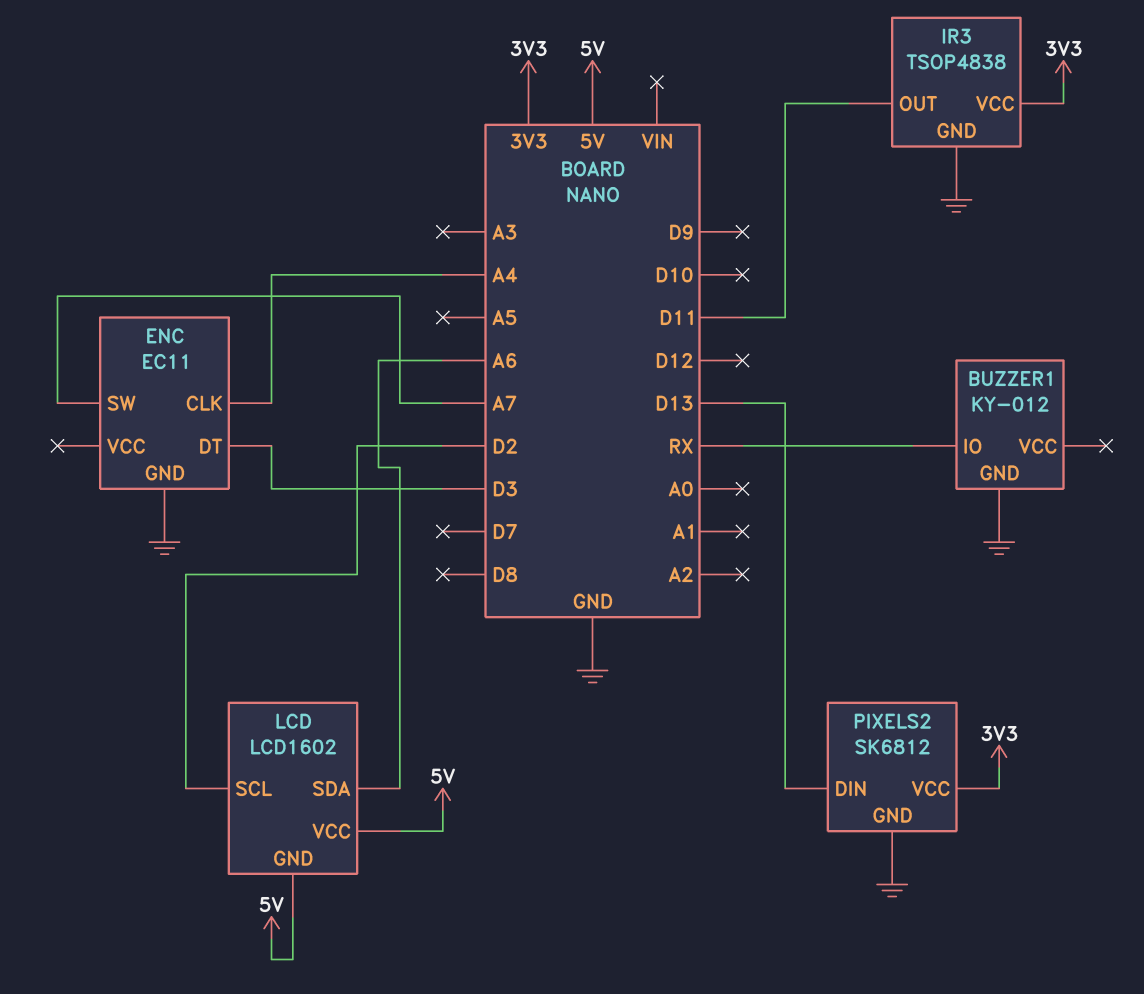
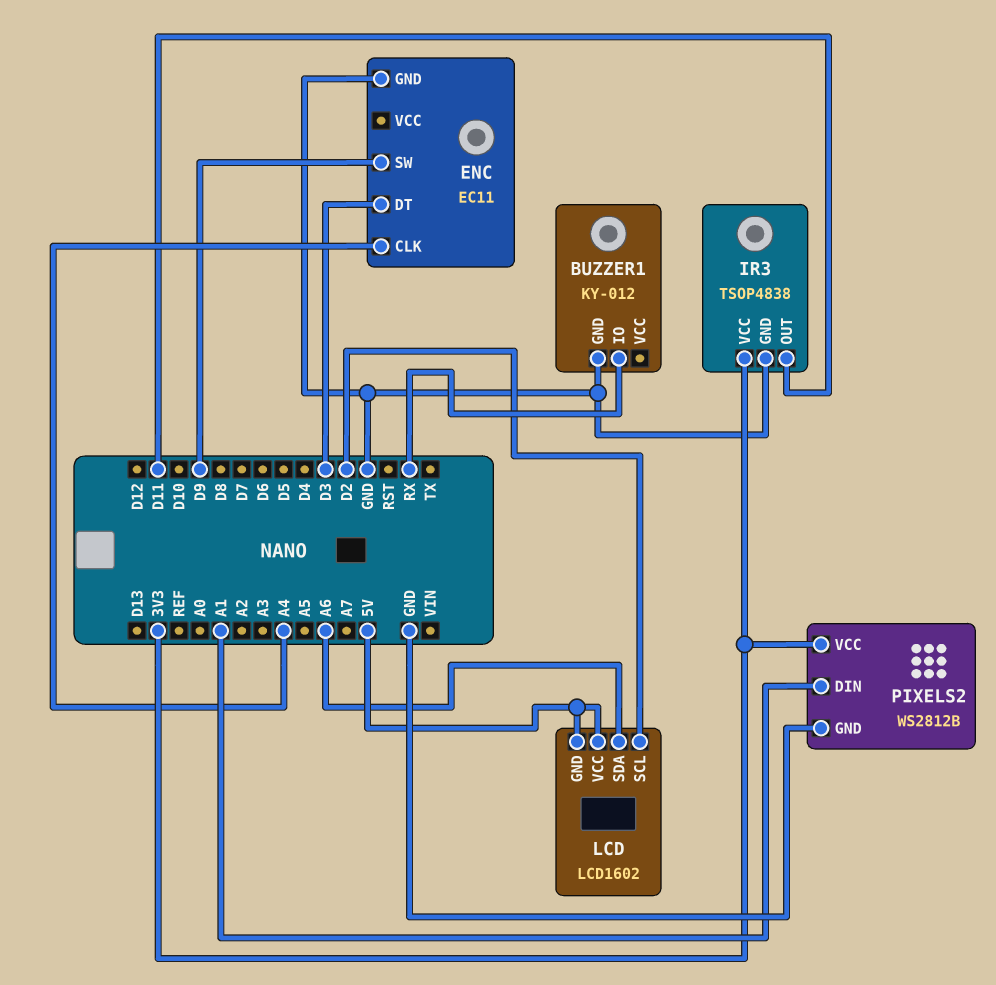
ENC pin SW: A7 -> D9
PIXELS2: SK6812 -> WS2812B
PIXELS2 pin DIN: D13 -> A1

